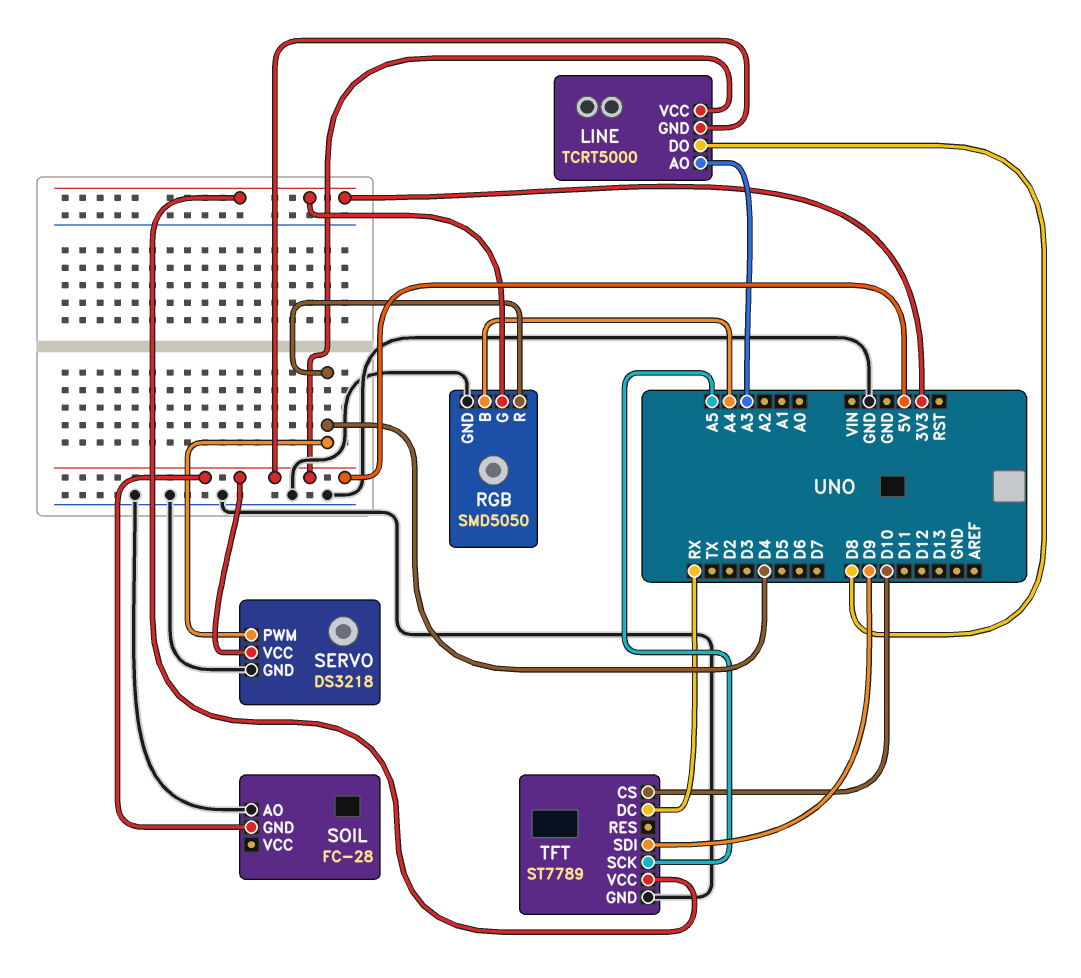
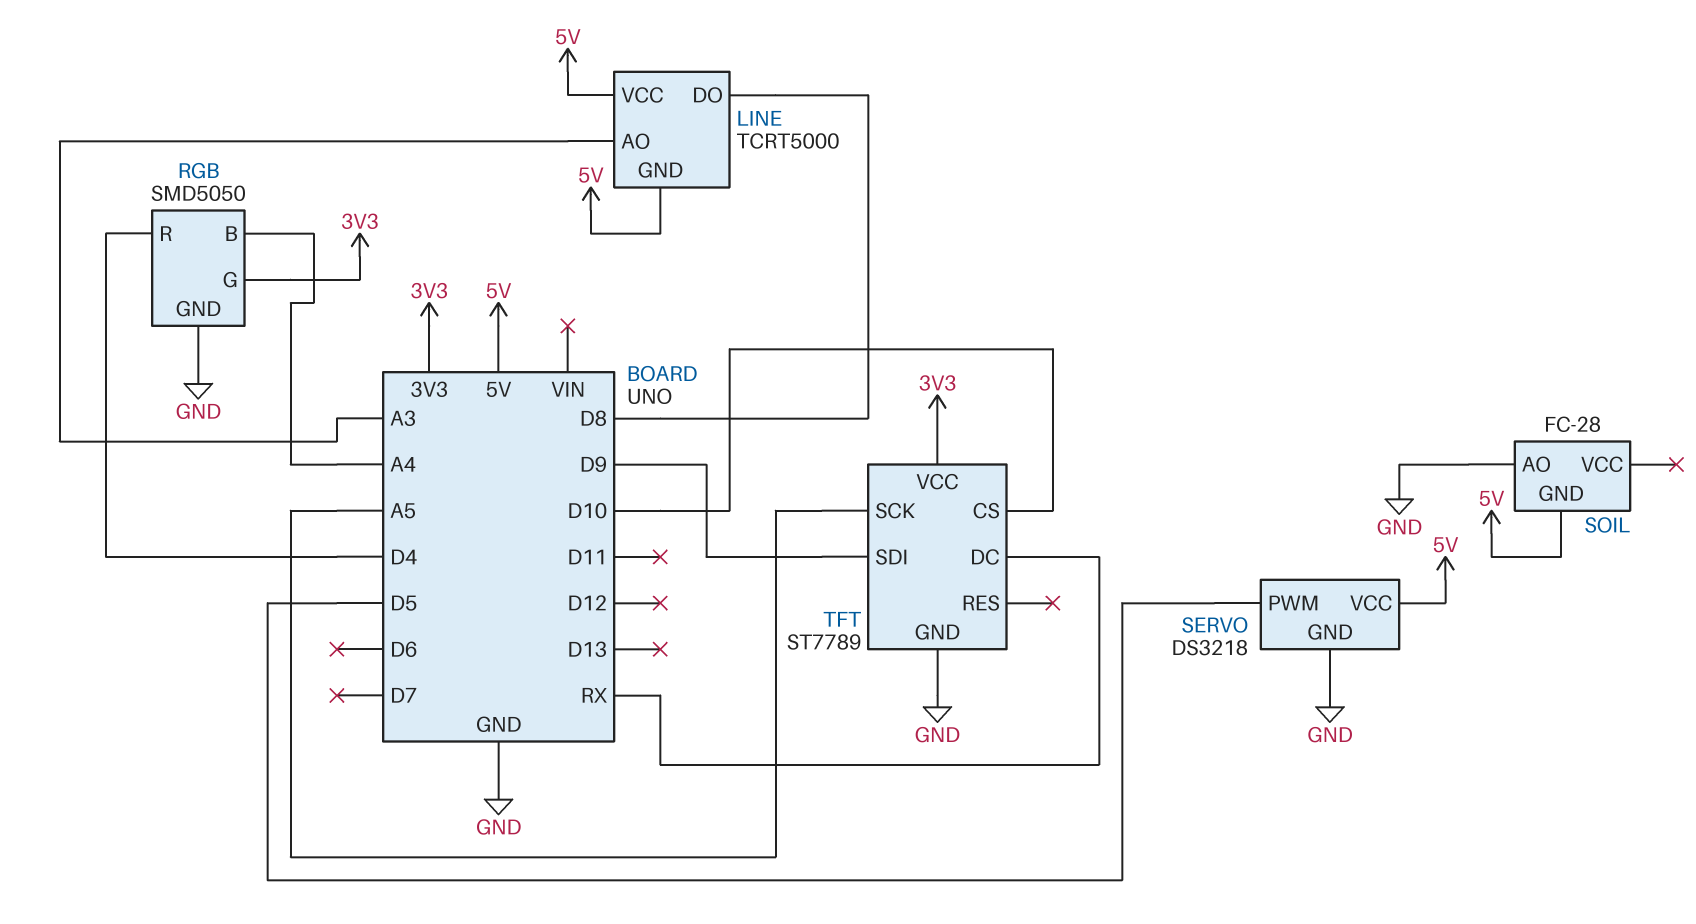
SERVO pin PWM: D4 -> D5

